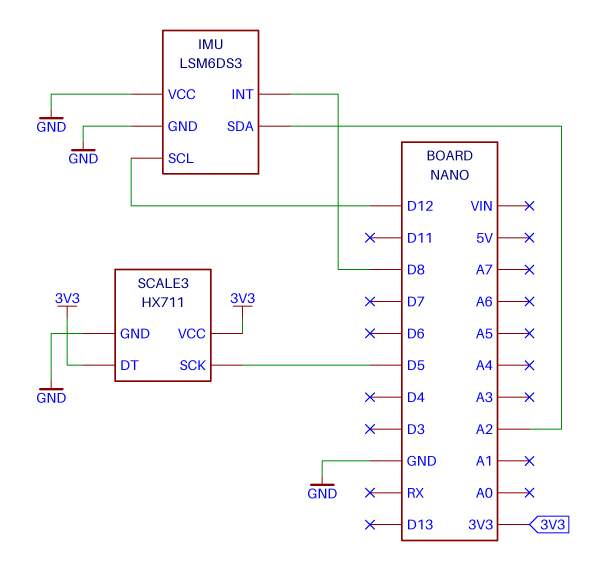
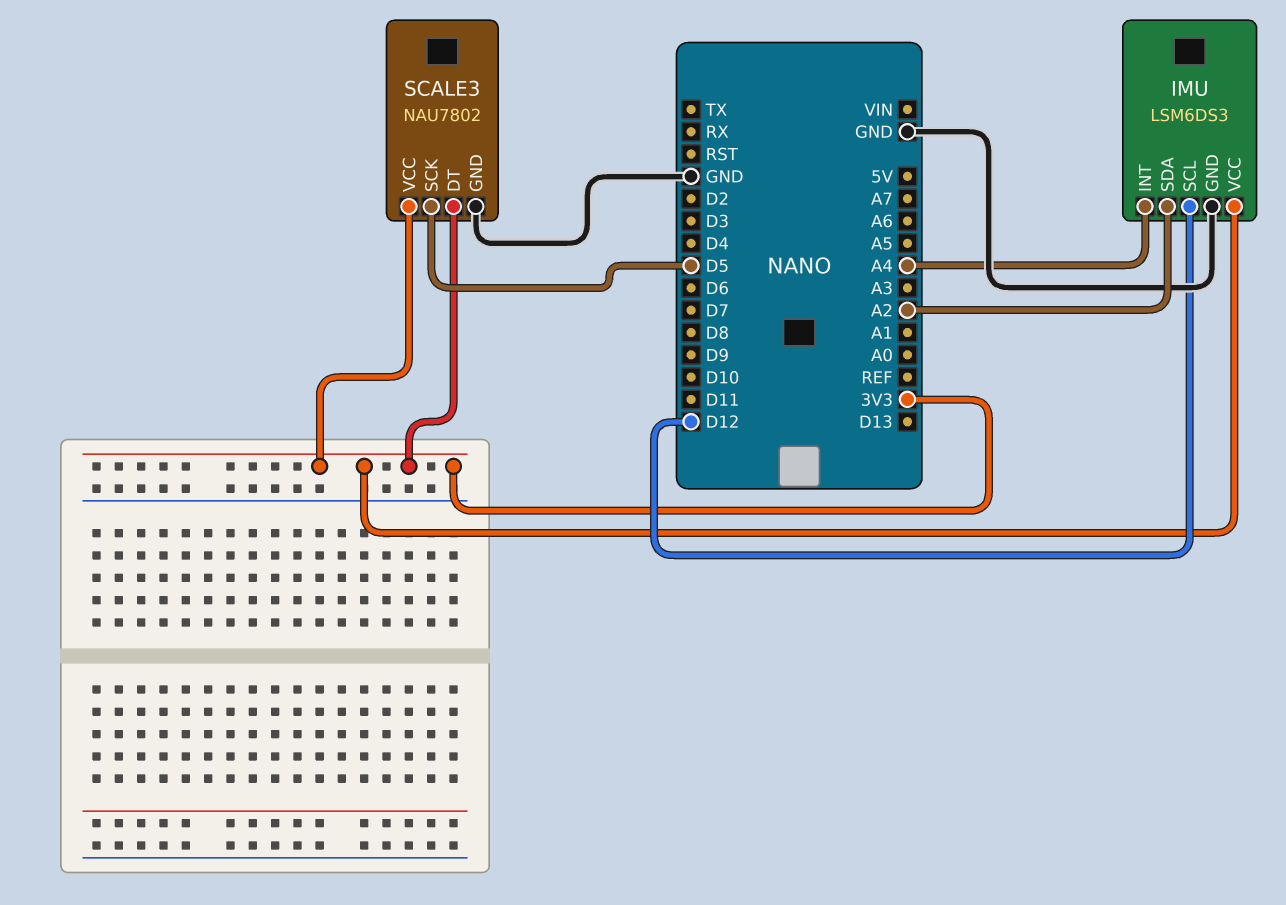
IMU pin INT: D8 -> A4
IMU pin VCC: GND -> 3V3
SCALE3: HX711 -> NAU7802

